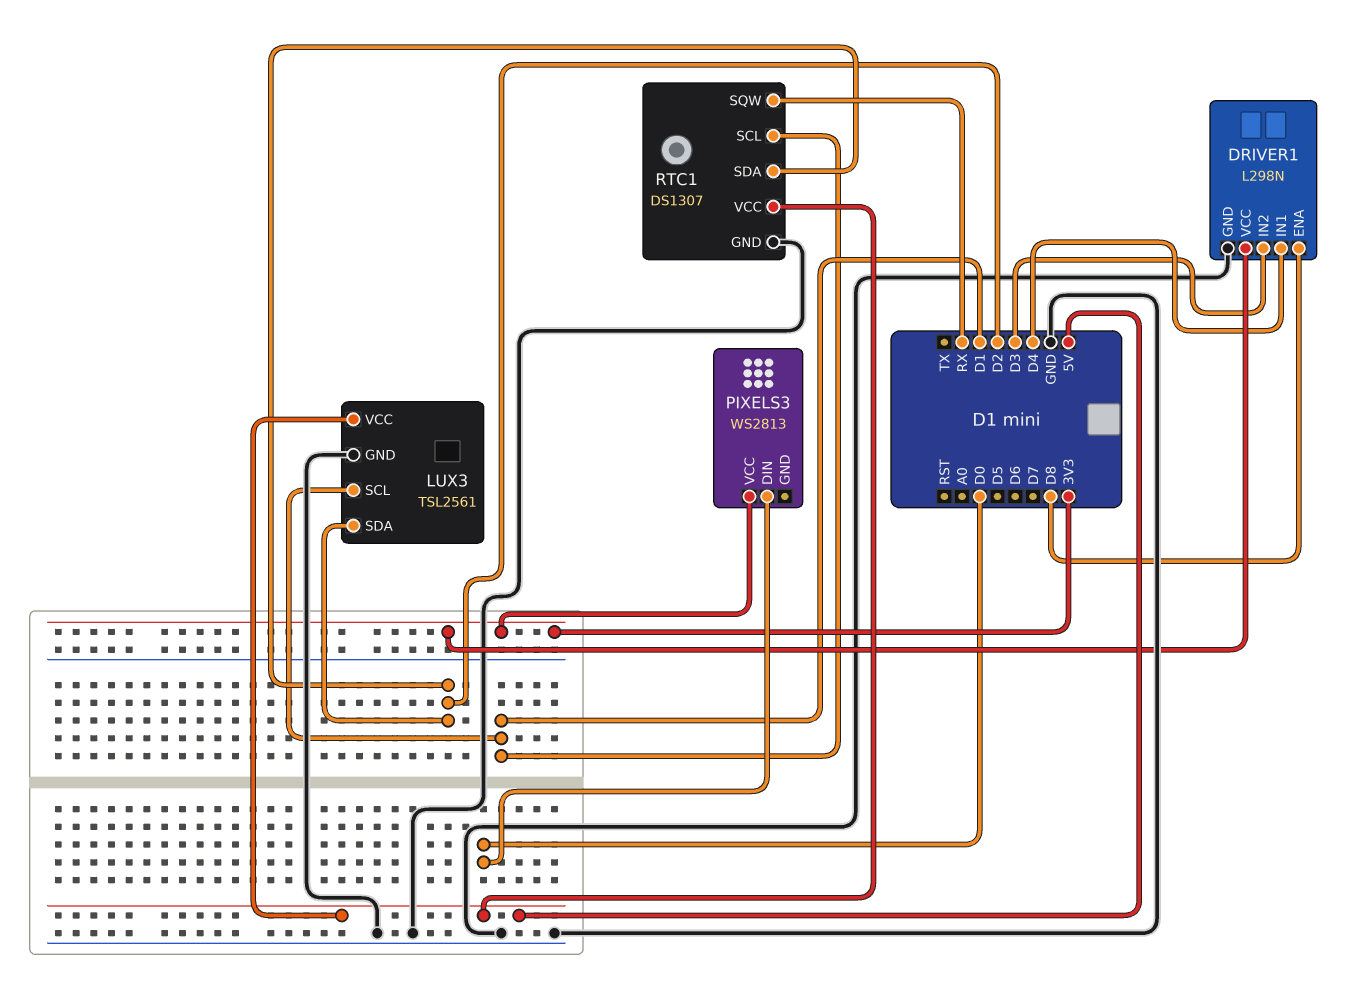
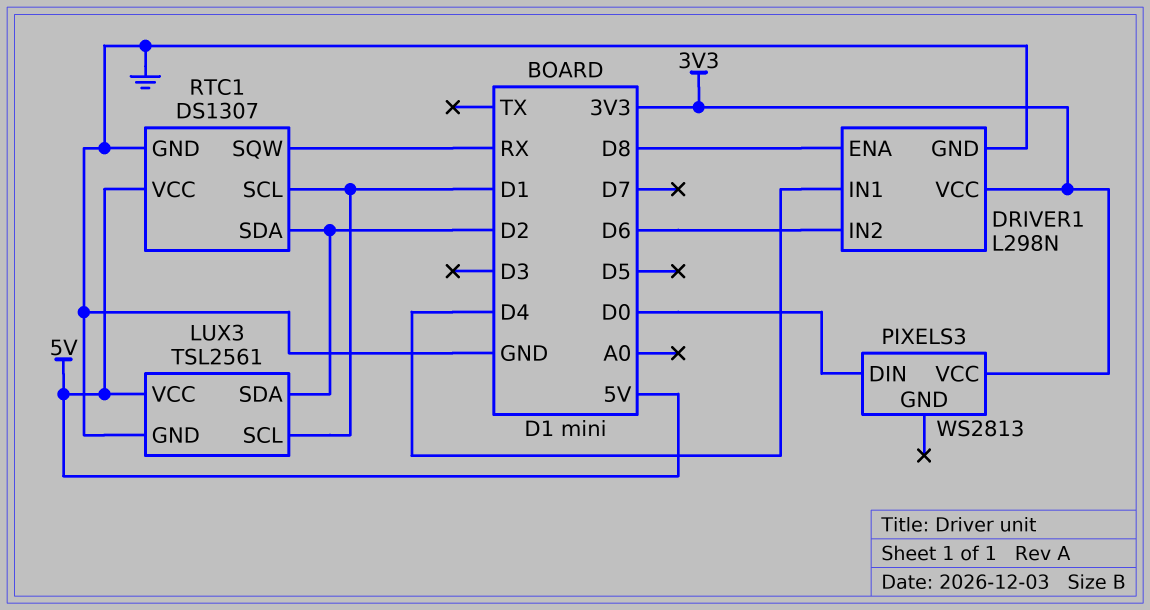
DRIVER1 pin IN2: D3 -> D6

